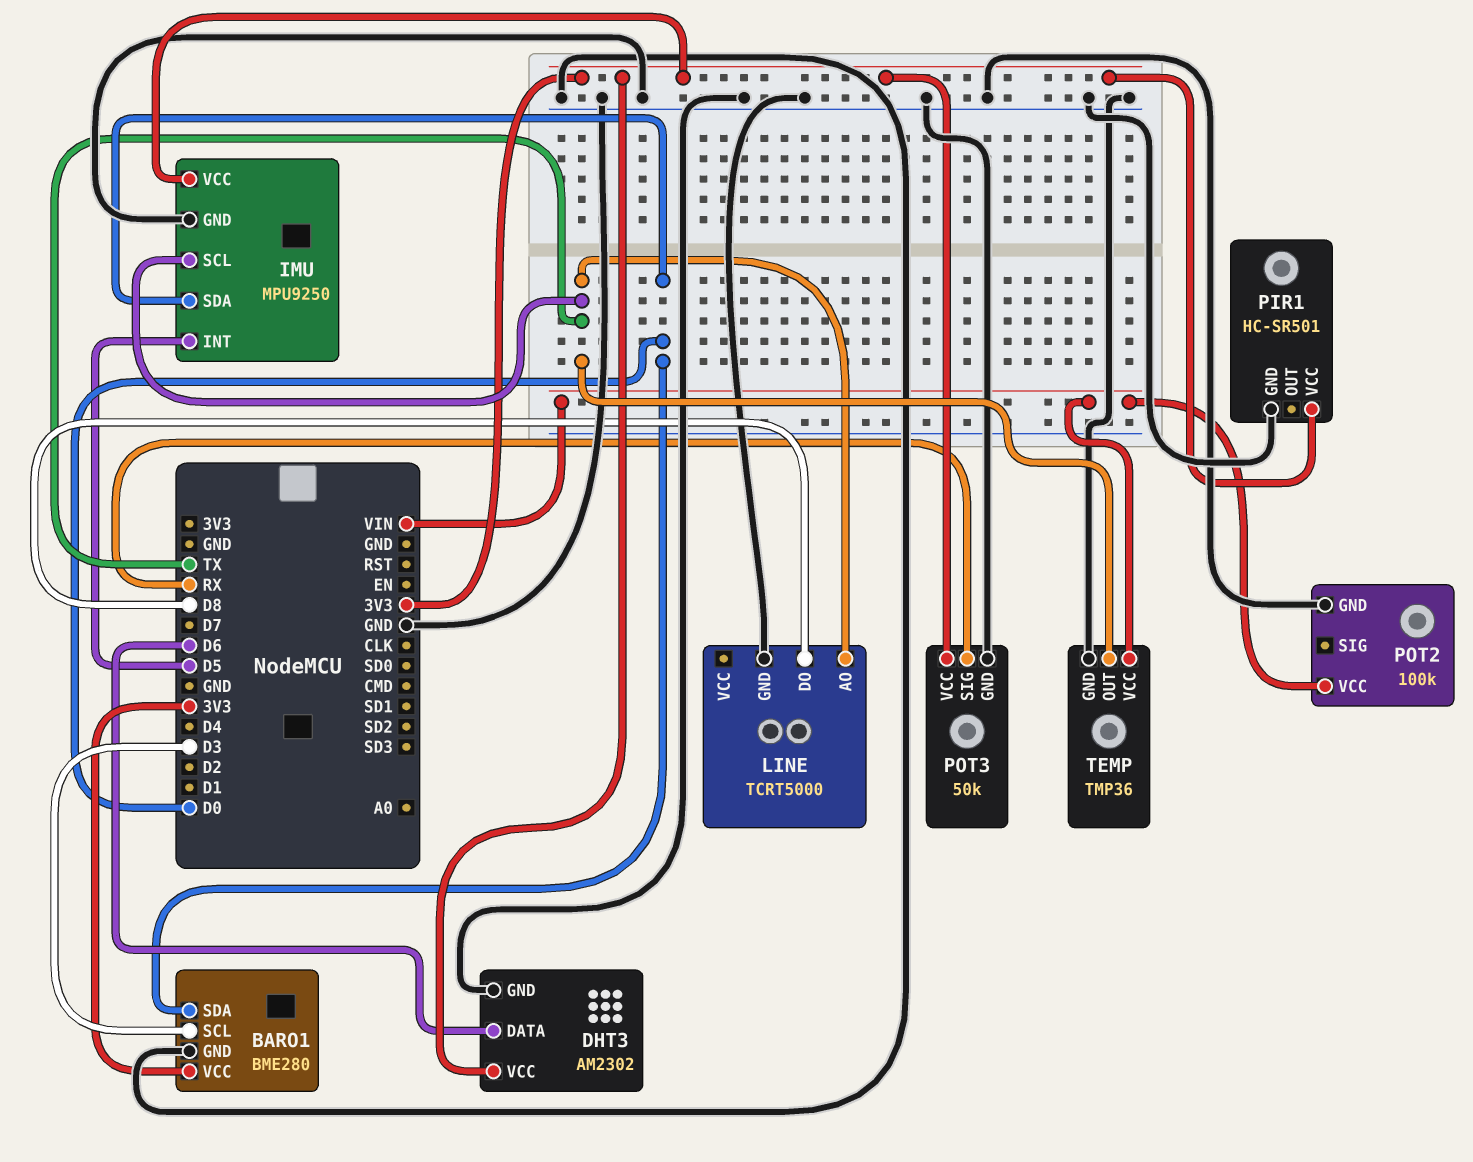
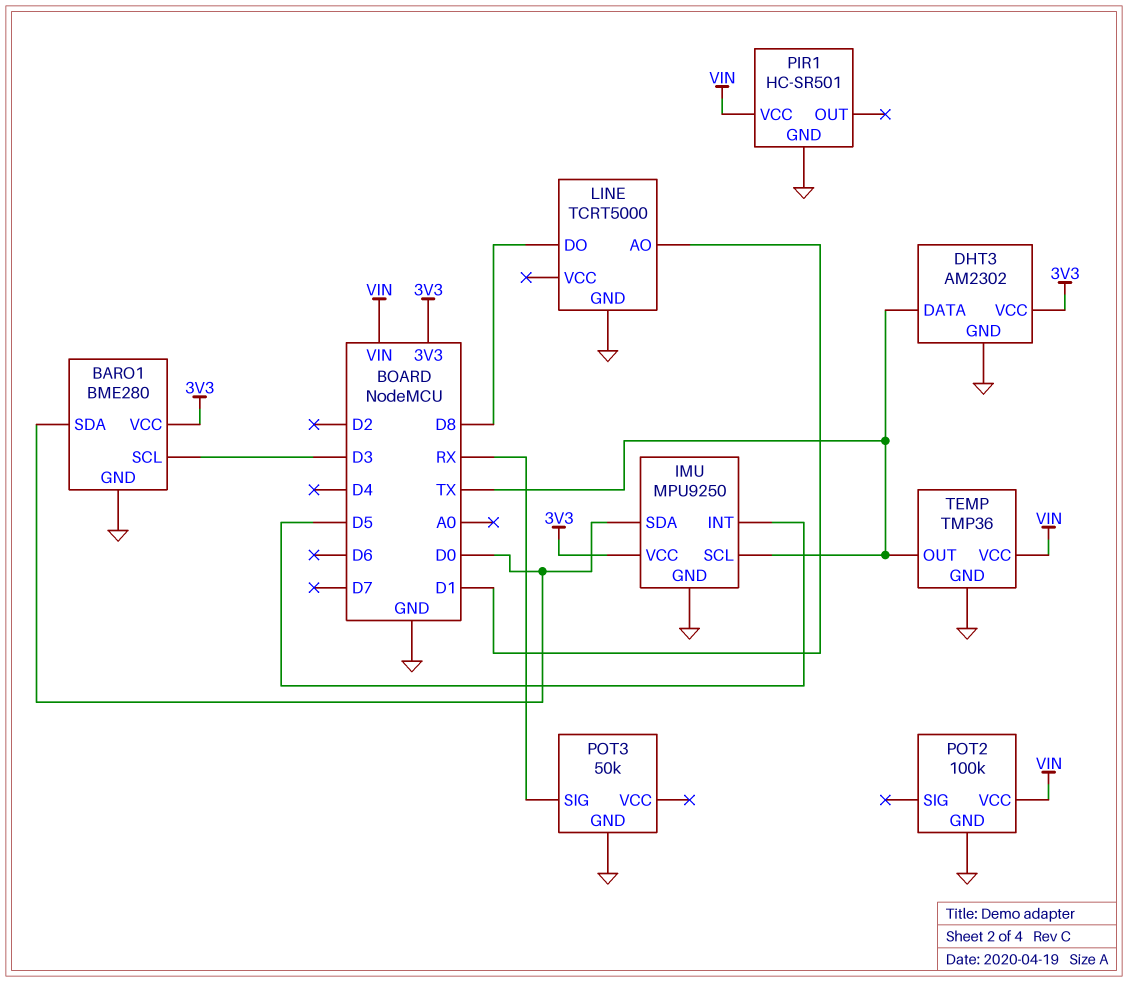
DHT3 pin DATA: D6 -> TX
LINE pin AO: TX -> D1
PIR1 pin VCC: 3V3 -> VIN
POT3 pin VCC: 3V3 -> none

